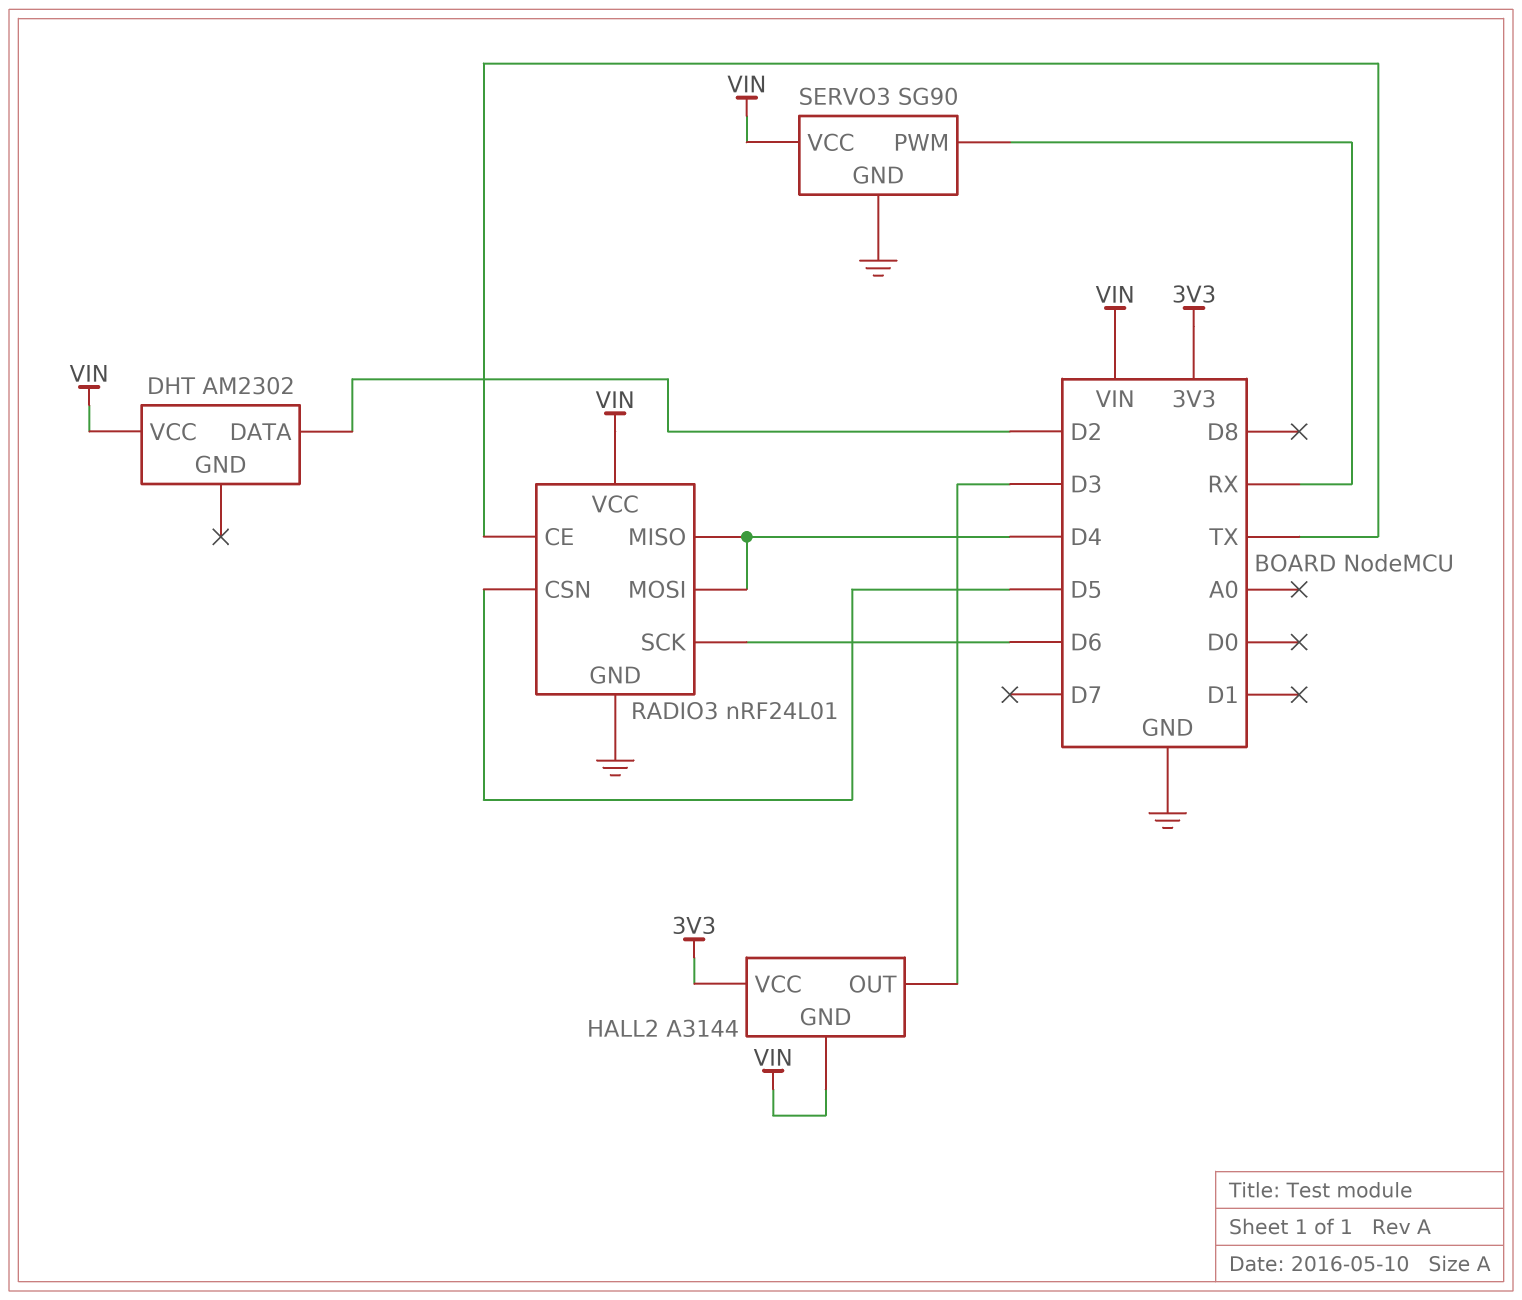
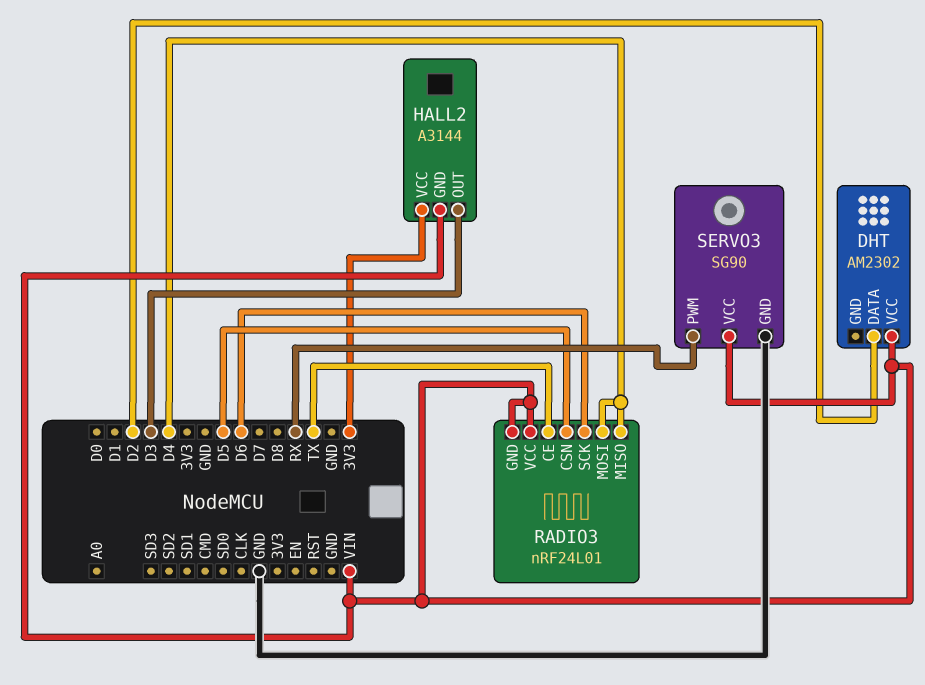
RADIO3 pin GND: GND -> VIN

